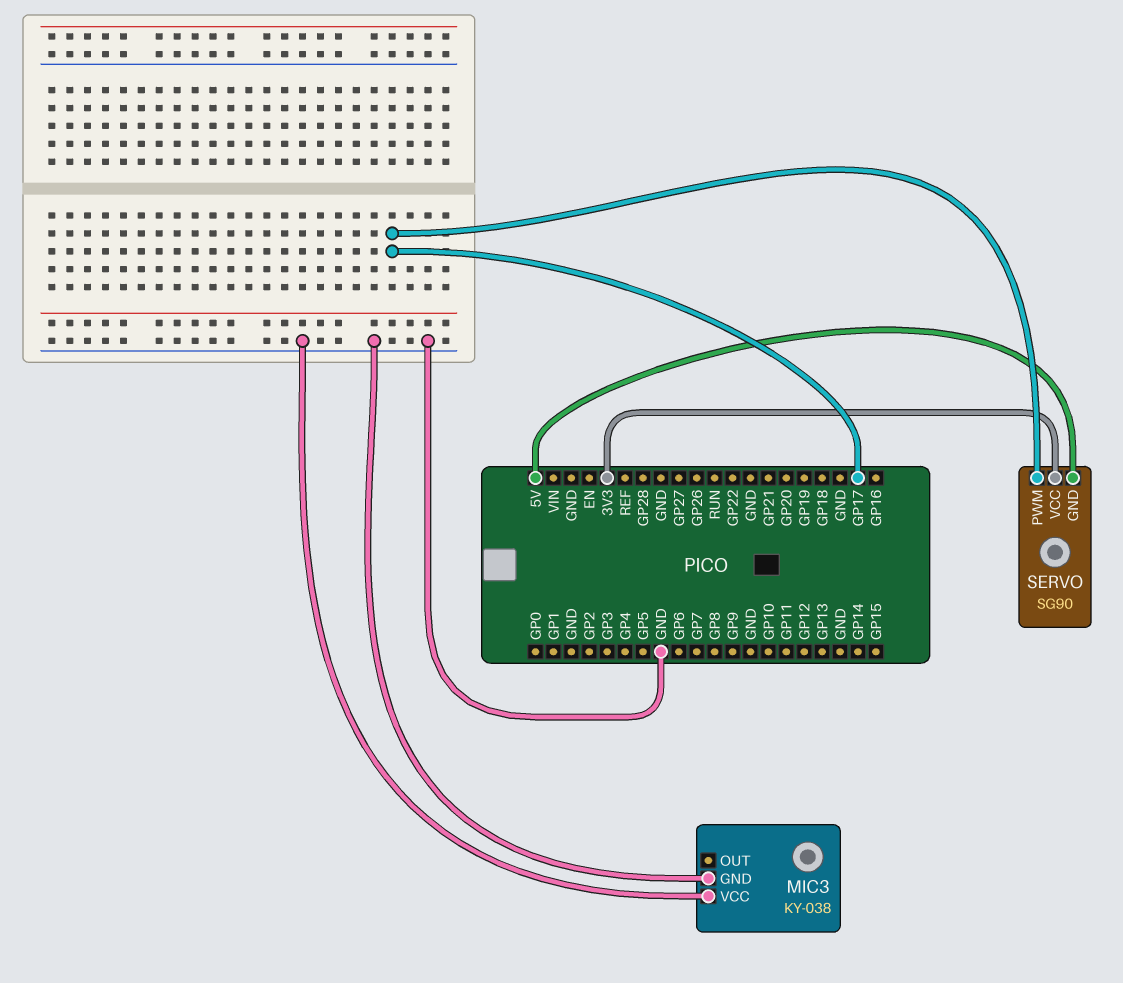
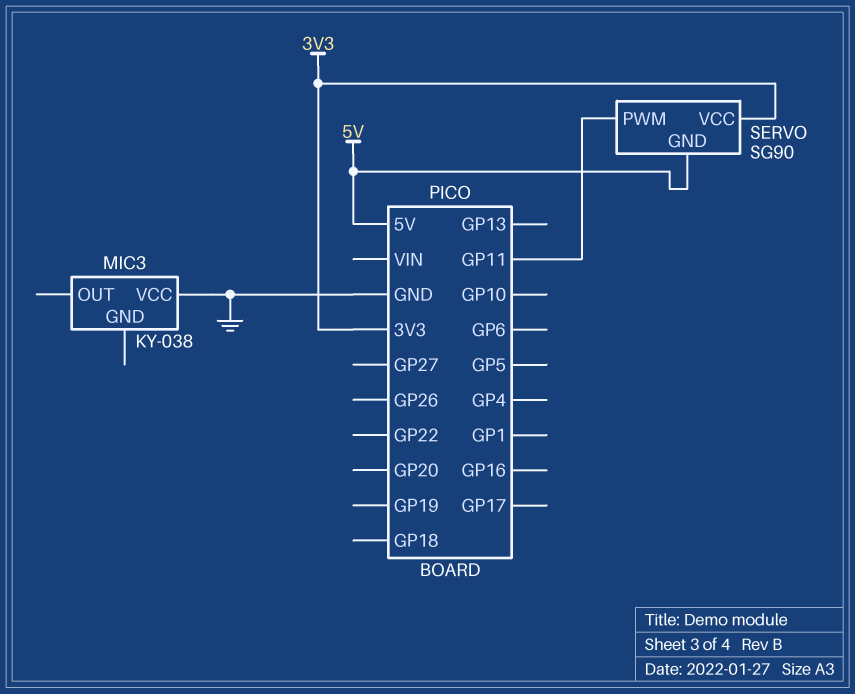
MIC3 pin GND: GND -> none
SERVO pin PWM: GP17 -> GP11

